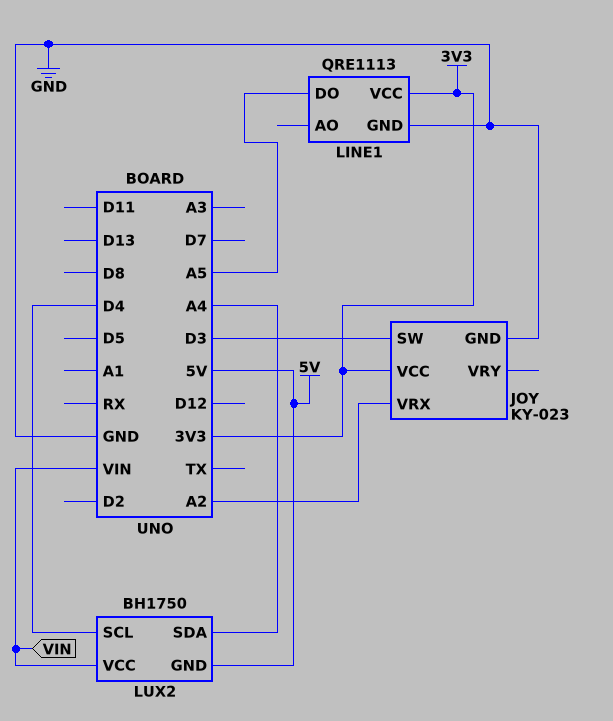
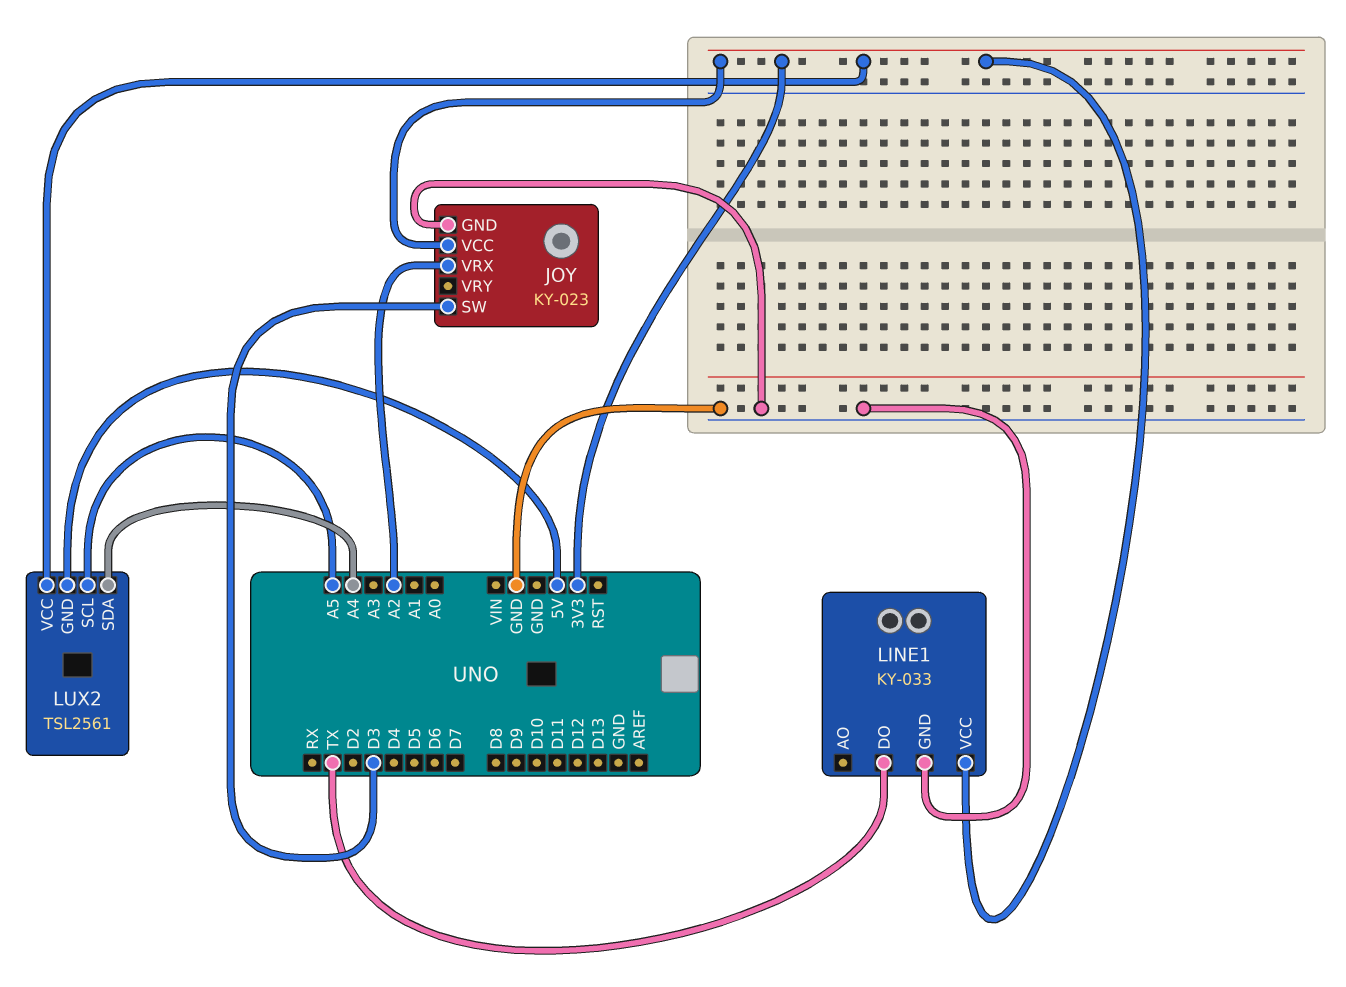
LINE1: QRE1113 -> KY-033
LINE1 pin DO: A5 -> TX
LUX2: BH1750 -> TSL2561
LUX2 pin SCL: D4 -> A5
LUX2 pin VCC: VIN -> 3V3

